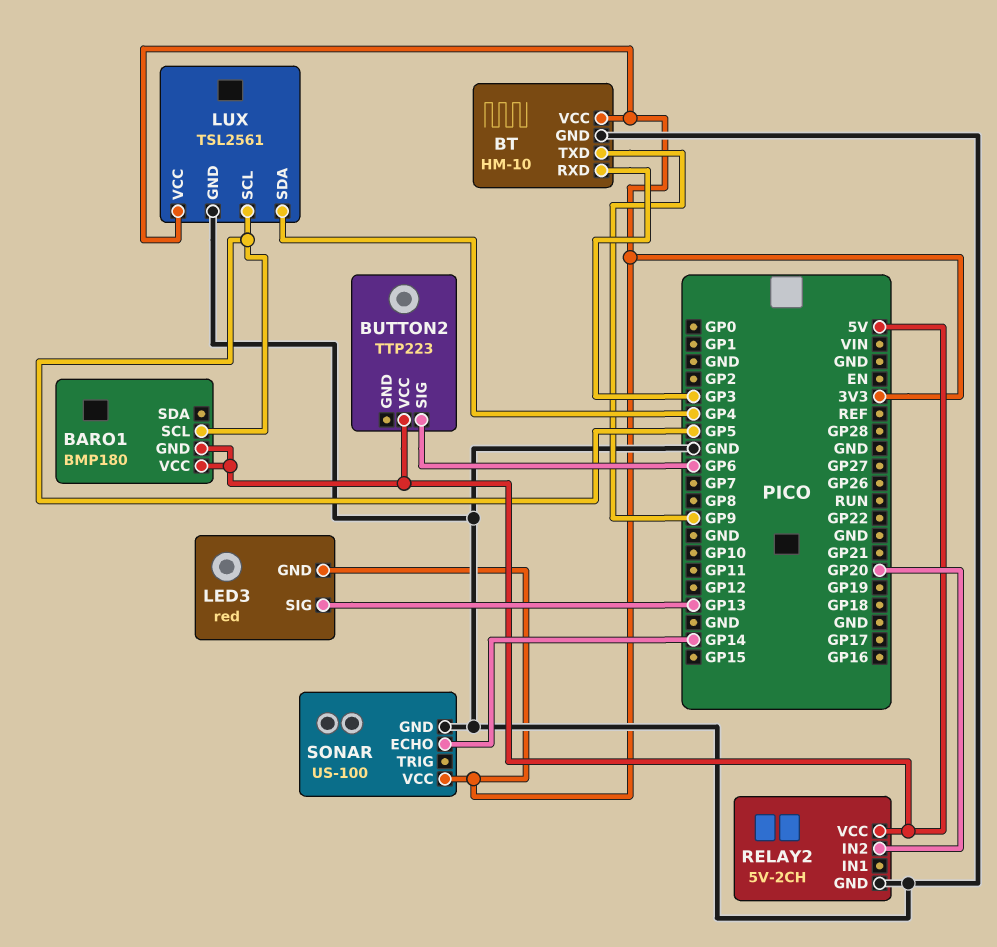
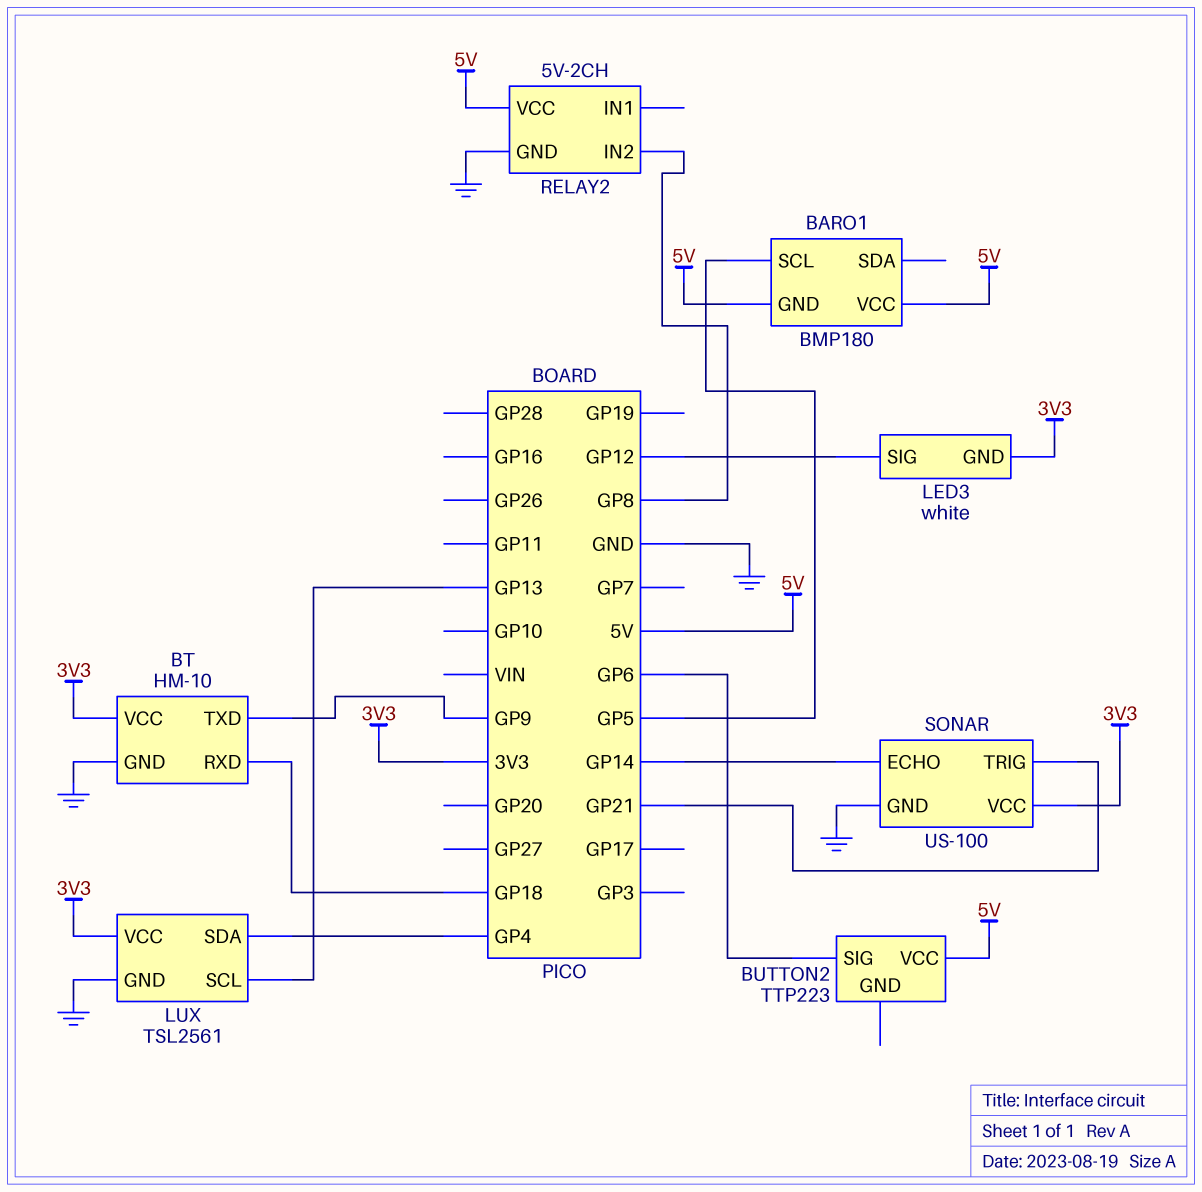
BT pin RXD: GP3 -> GP18
LED3: red -> white
LED3 pin SIG: GP13 -> GP12
LUX pin SCL: GP5 -> GP13
RELAY2 pin IN2: GP20 -> GP8
SONAR pin TRIG: none -> GP21

